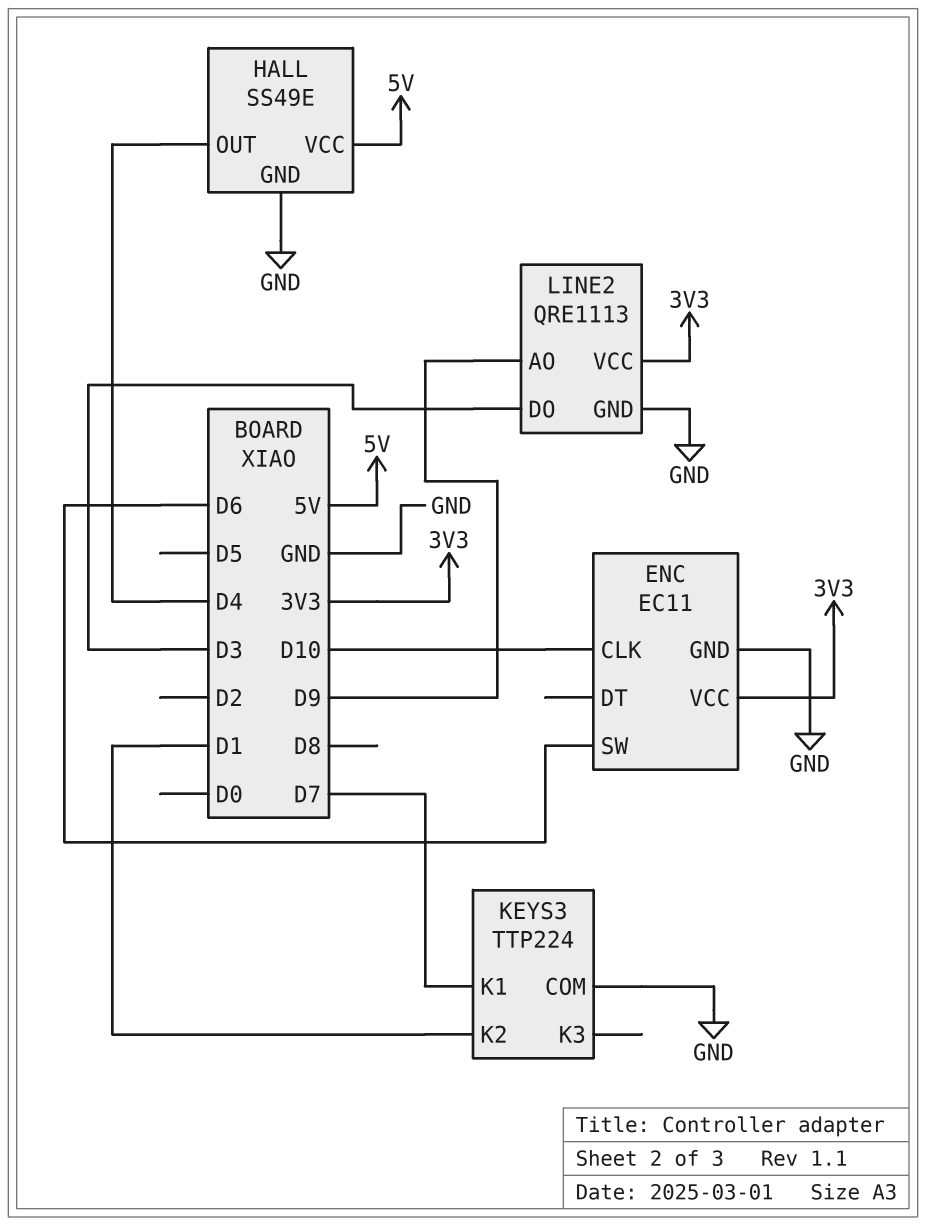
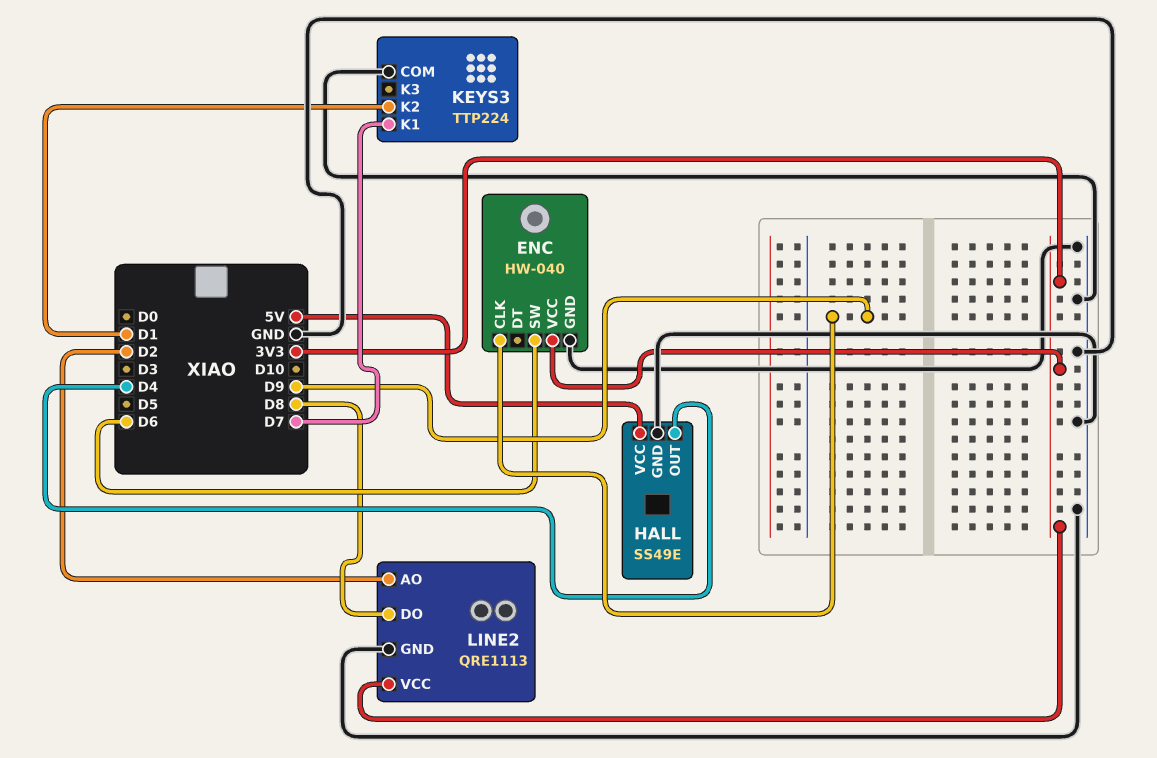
ENC: EC11 -> HW-040
ENC pin CLK: D10 -> D9
LINE2 pin AO: D9 -> D2
LINE2 pin DO: D3 -> D8

